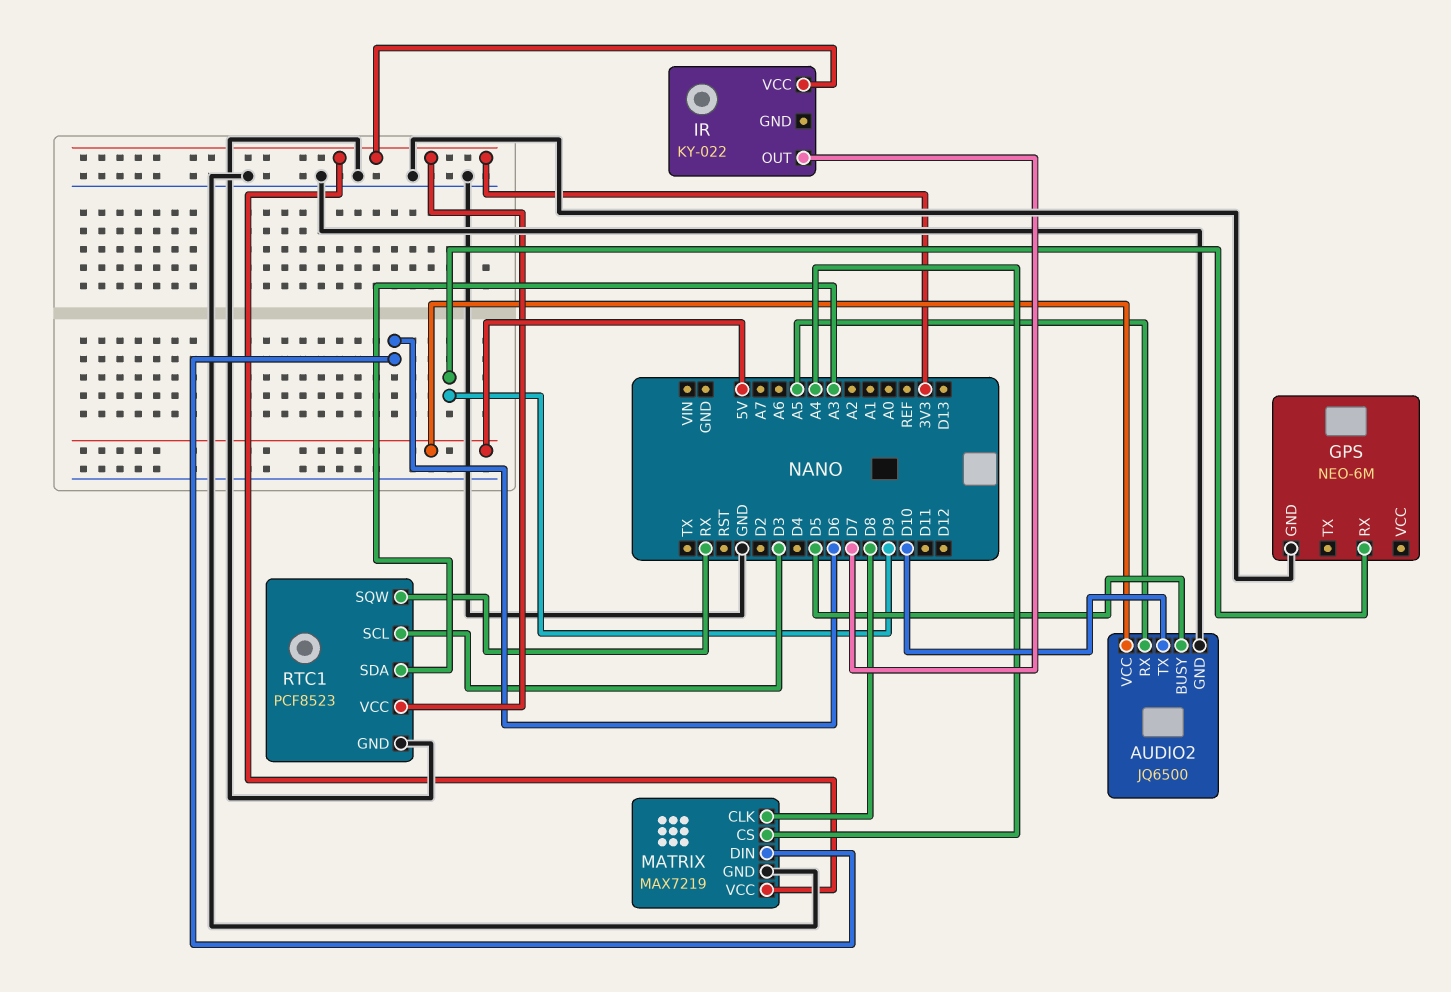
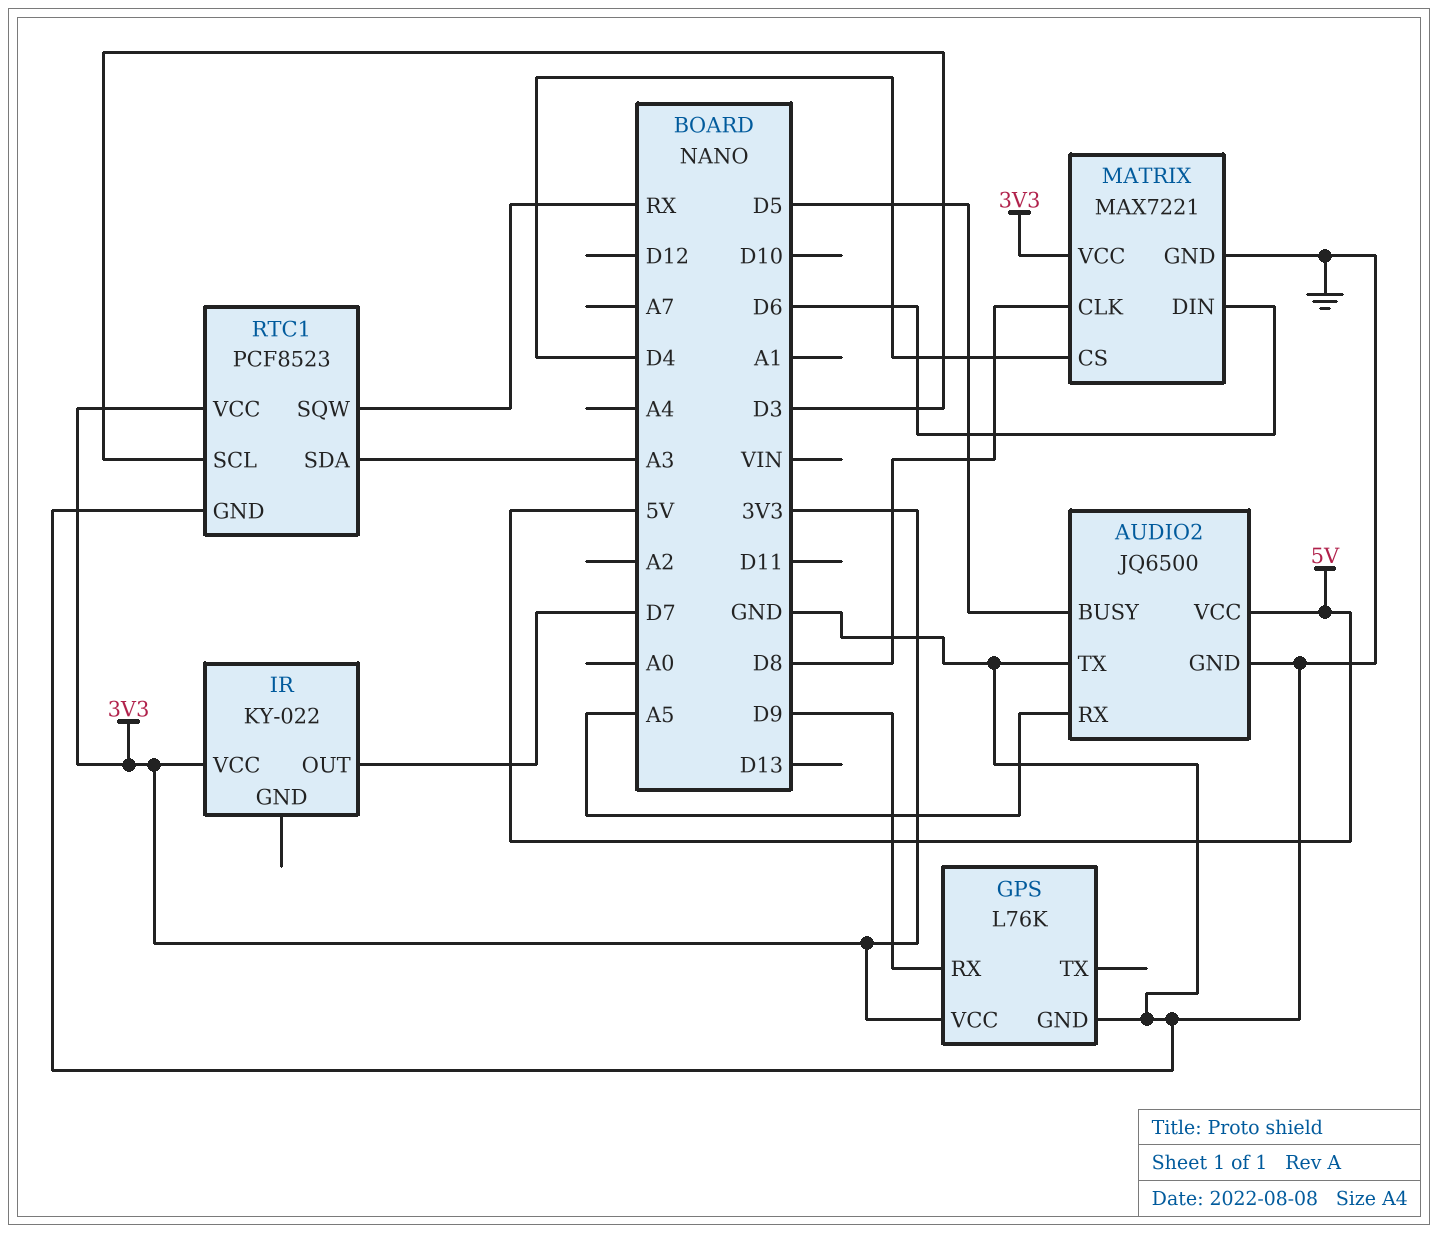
AUDIO2 pin TX: D10 -> GND
GPS: NEO-6M -> L76K
GPS pin VCC: none -> 3V3
MATRIX: MAX7219 -> MAX7221
MATRIX pin CS: A4 -> D4

